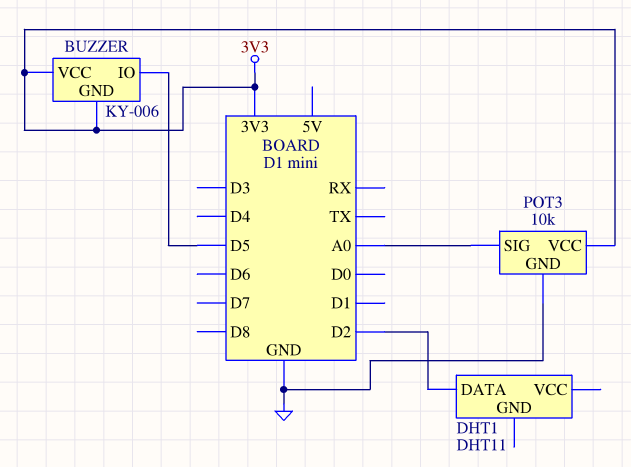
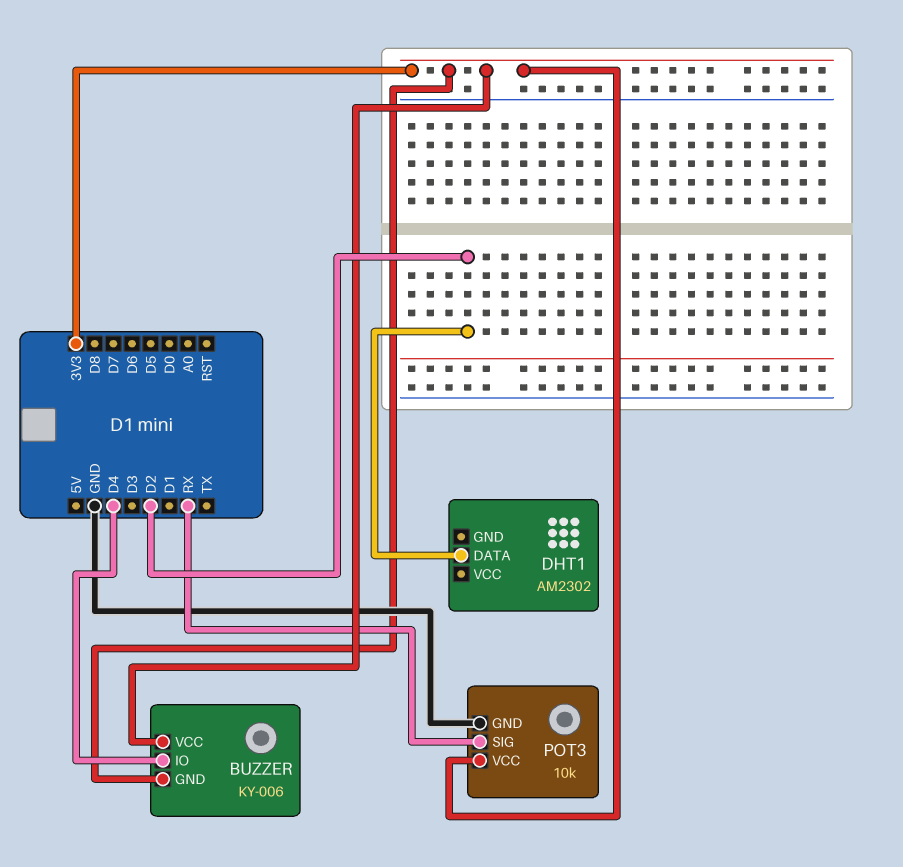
BUZZER pin IO: D5 -> D4
DHT1: DHT11 -> AM2302
POT3 pin SIG: A0 -> RX

